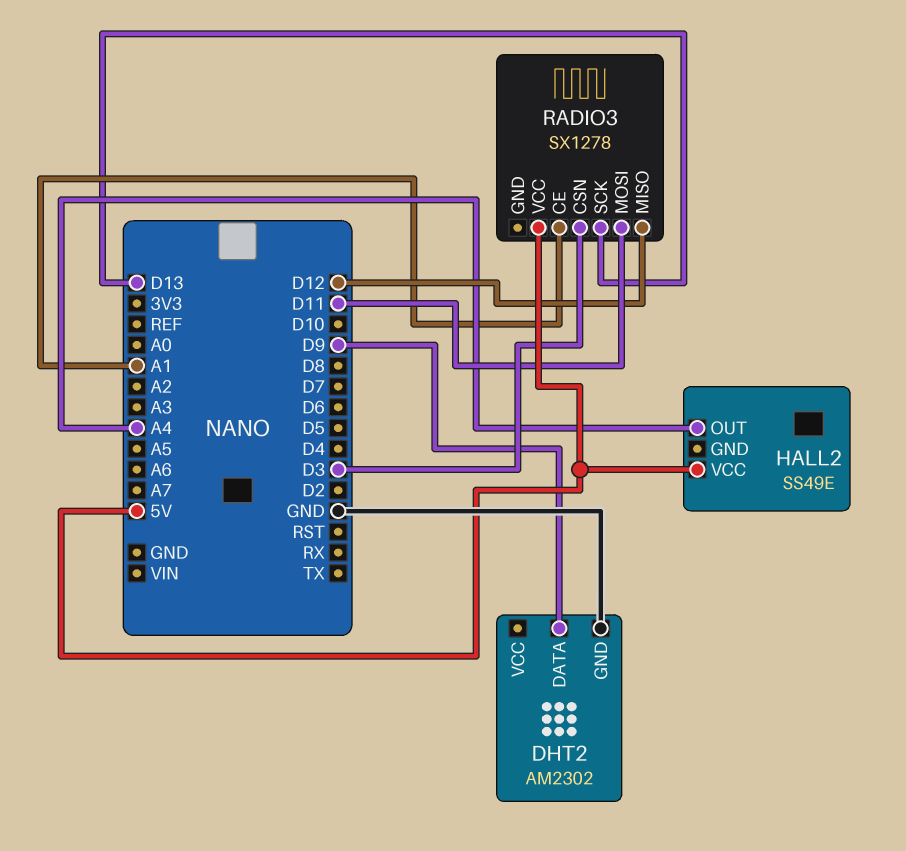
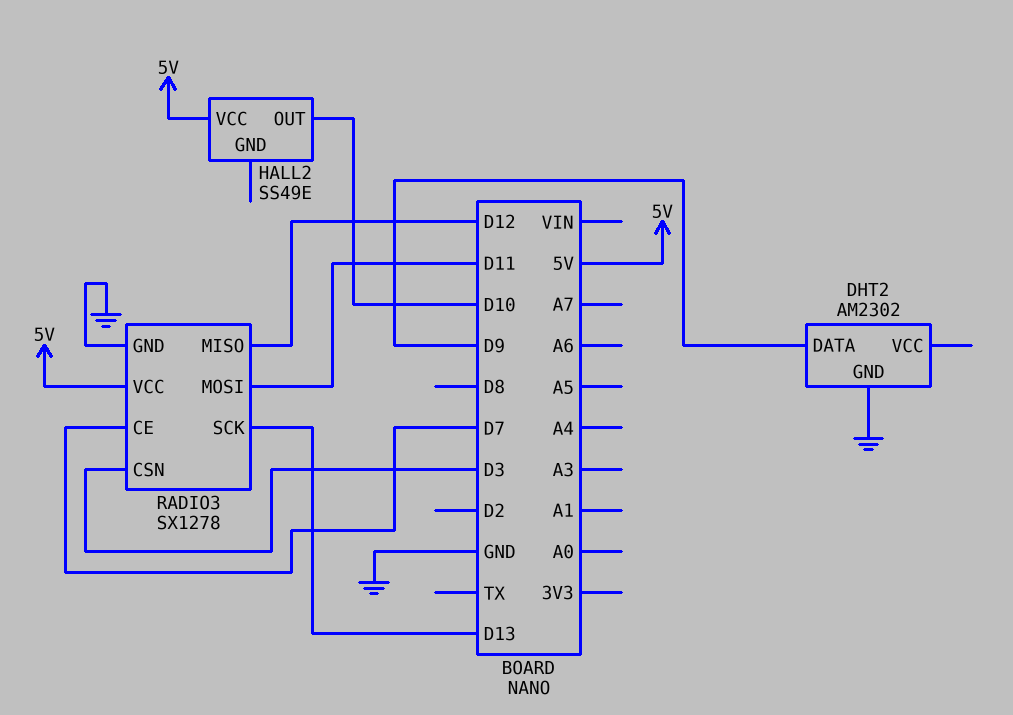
HALL2 pin OUT: A4 -> D10
RADIO3 pin CE: A1 -> D7
RADIO3 pin GND: none -> GND

